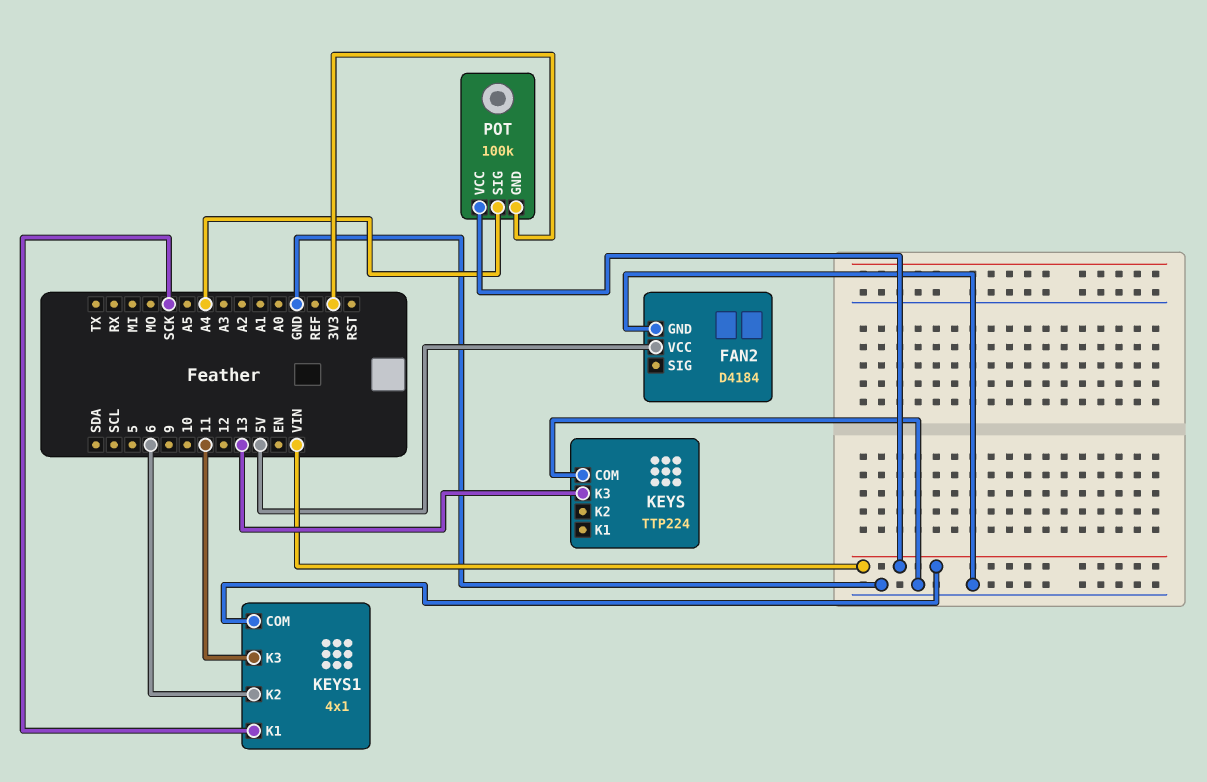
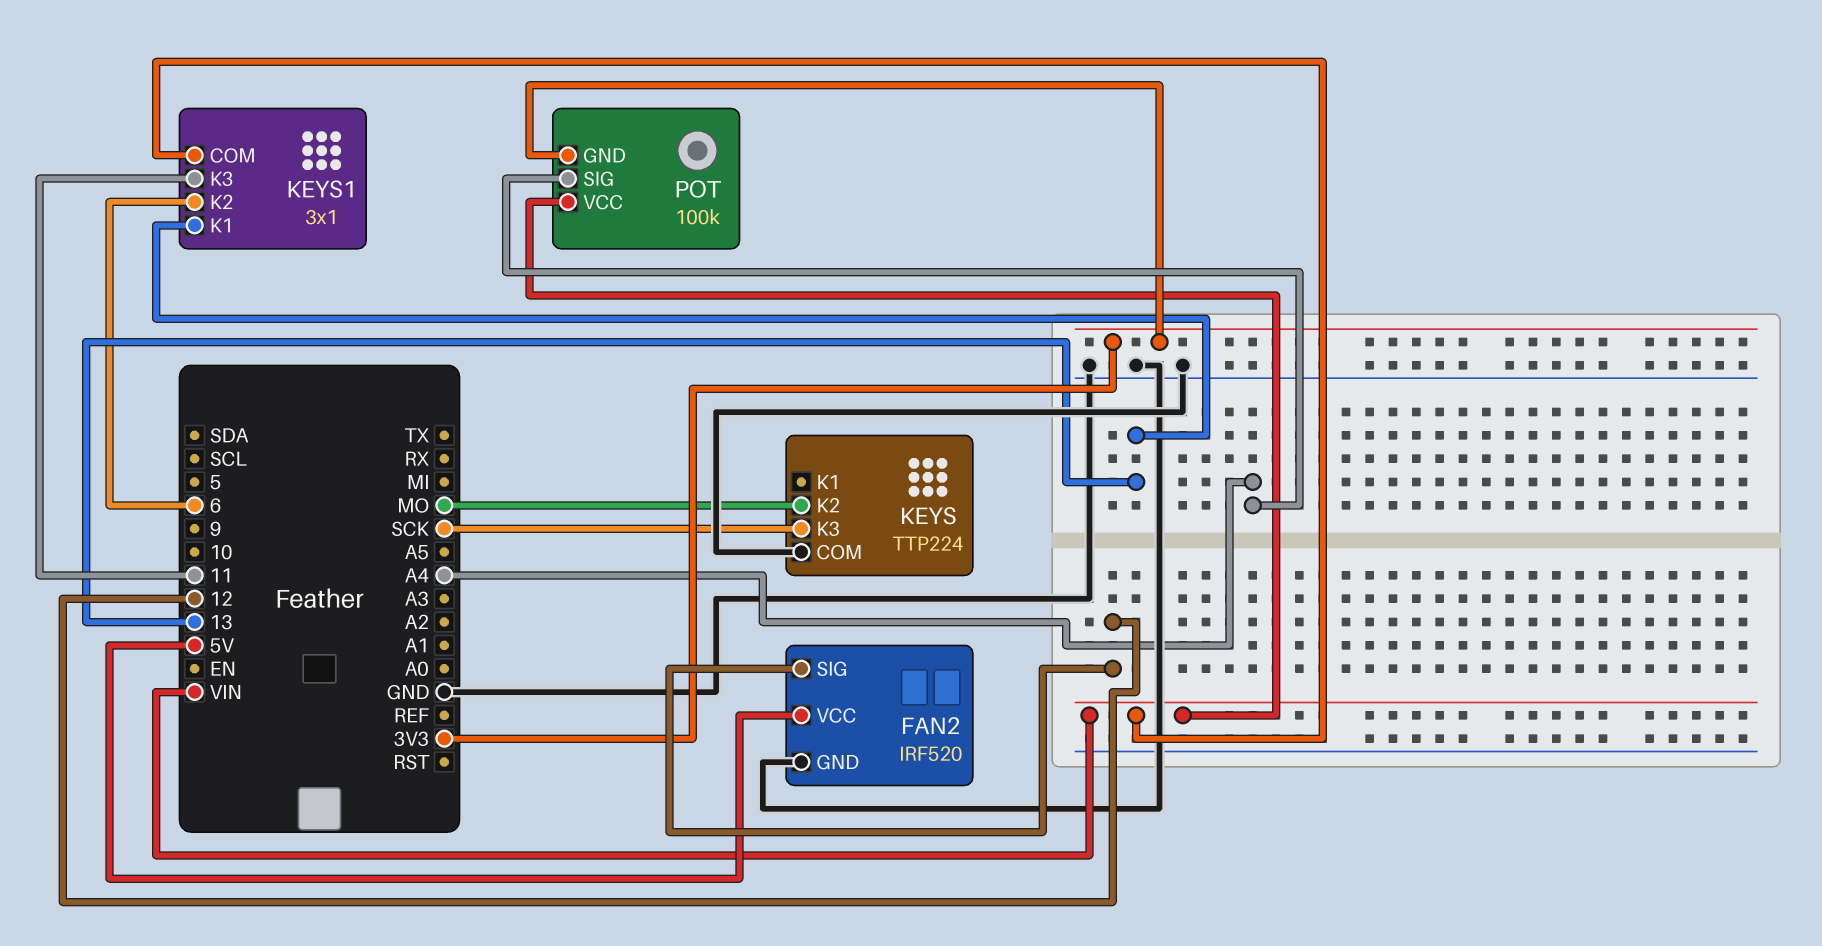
FAN2: D4184 -> IRF520
FAN2 pin SIG: none -> 12
KEYS pin K2: none -> MO
KEYS pin K3: 13 -> SCK
KEYS1: 4x1 -> 3x1
KEYS1 pin K1: SCK -> 13

